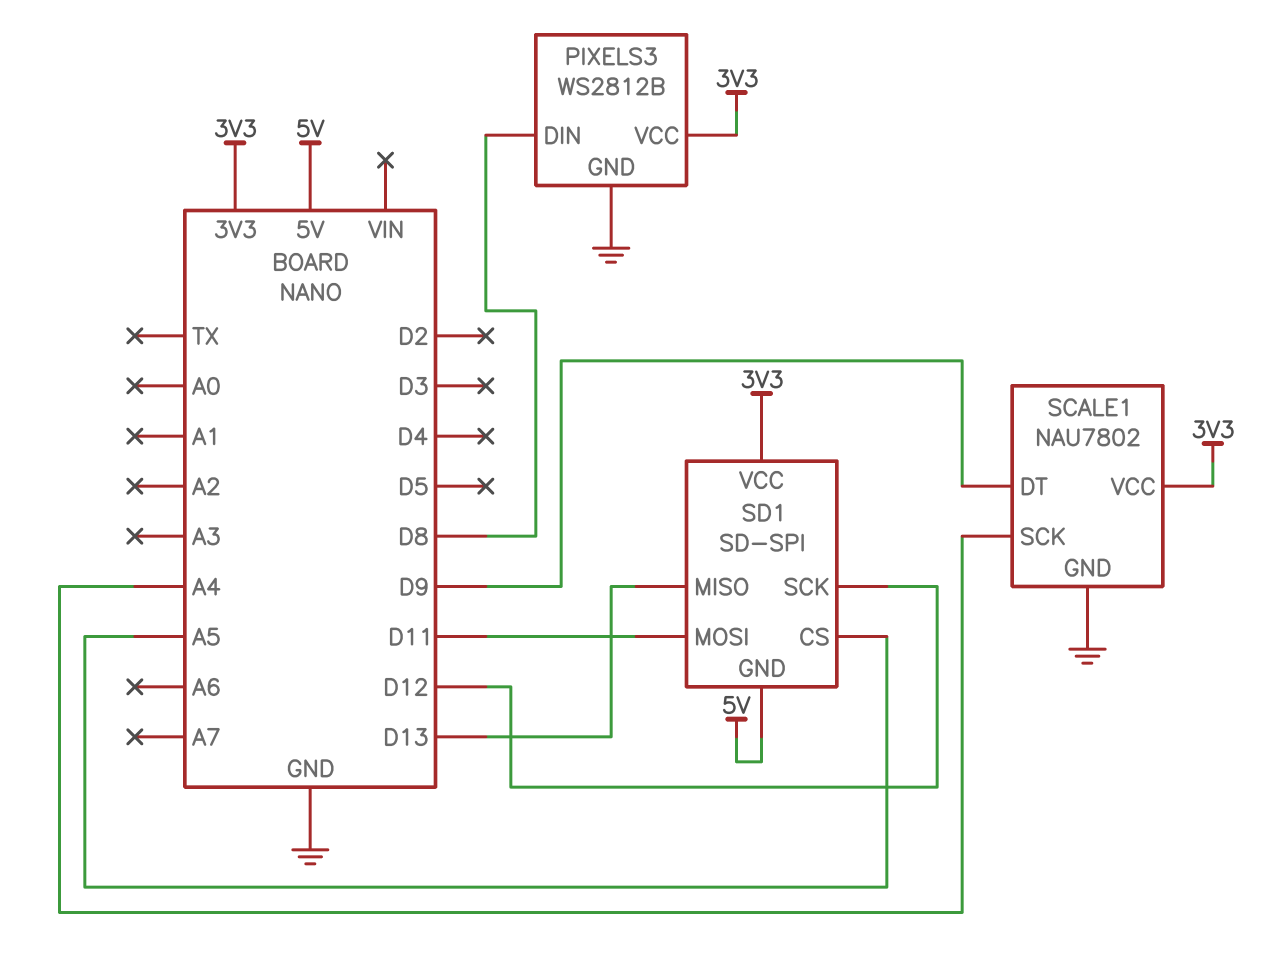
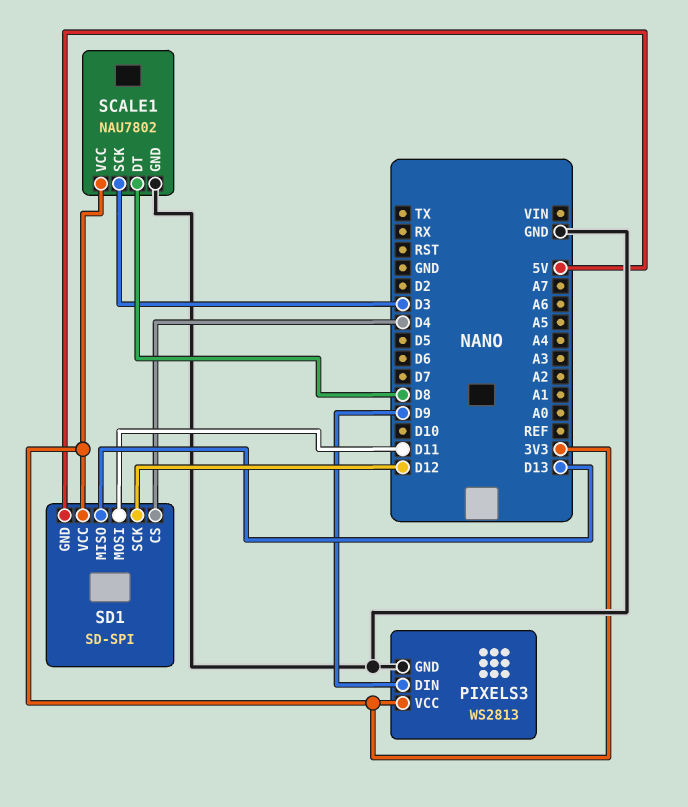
PIXELS3: WS2812B -> WS2813
PIXELS3 pin DIN: D8 -> D9
SCALE1 pin DT: D9 -> D8
SCALE1 pin SCK: A4 -> D3
SD1 pin CS: A5 -> D4

